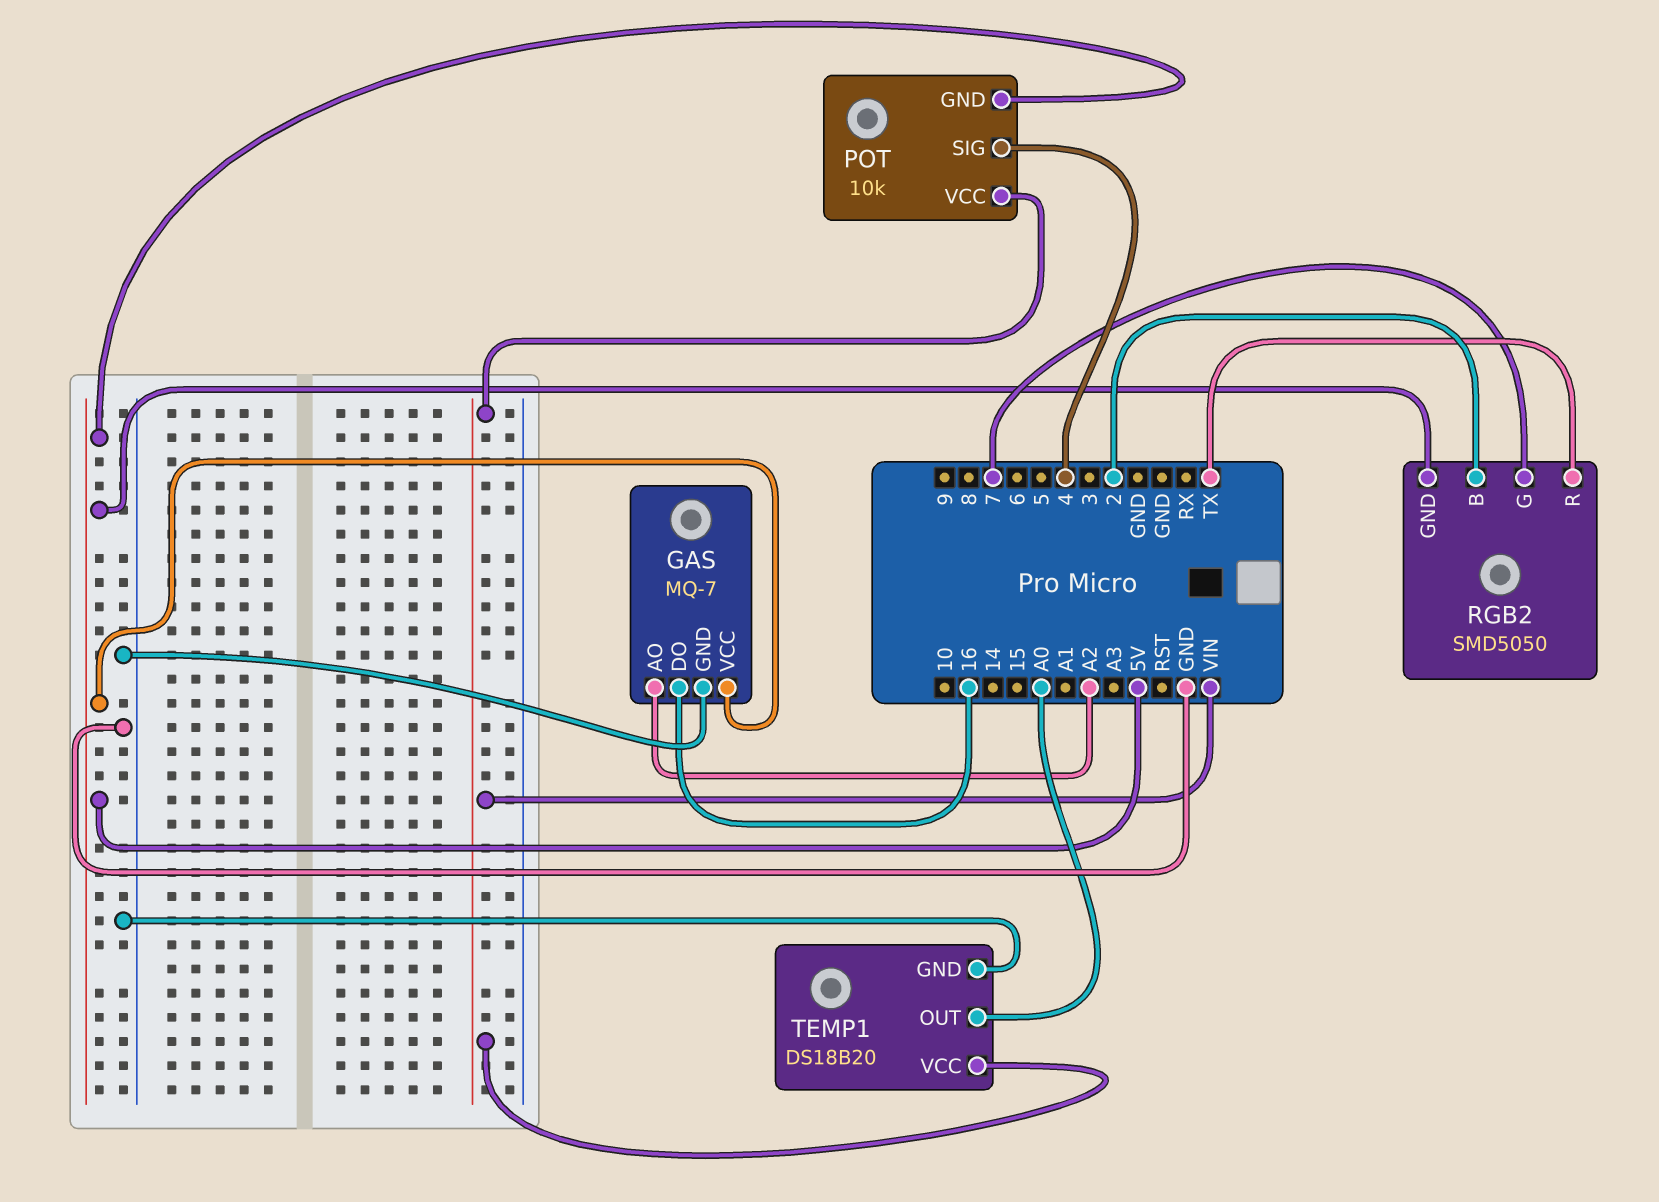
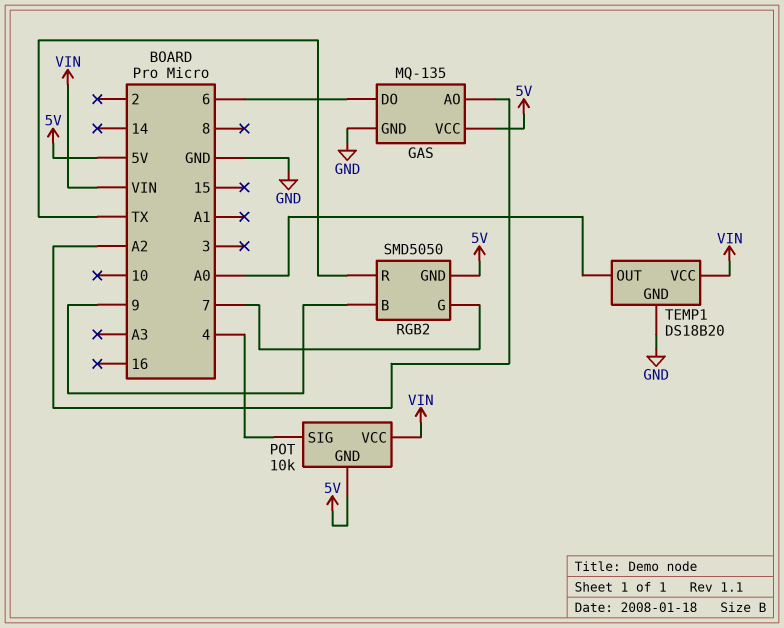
GAS: MQ-7 -> MQ-135
GAS pin DO: 16 -> 6
RGB2 pin B: 2 -> 9

